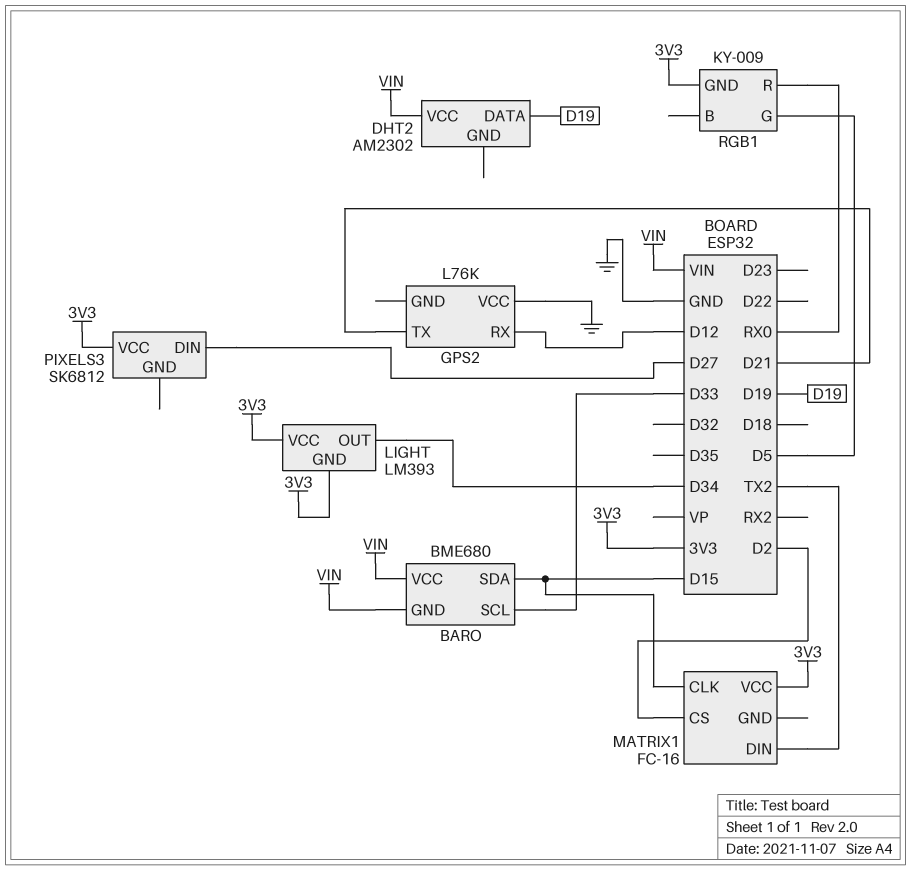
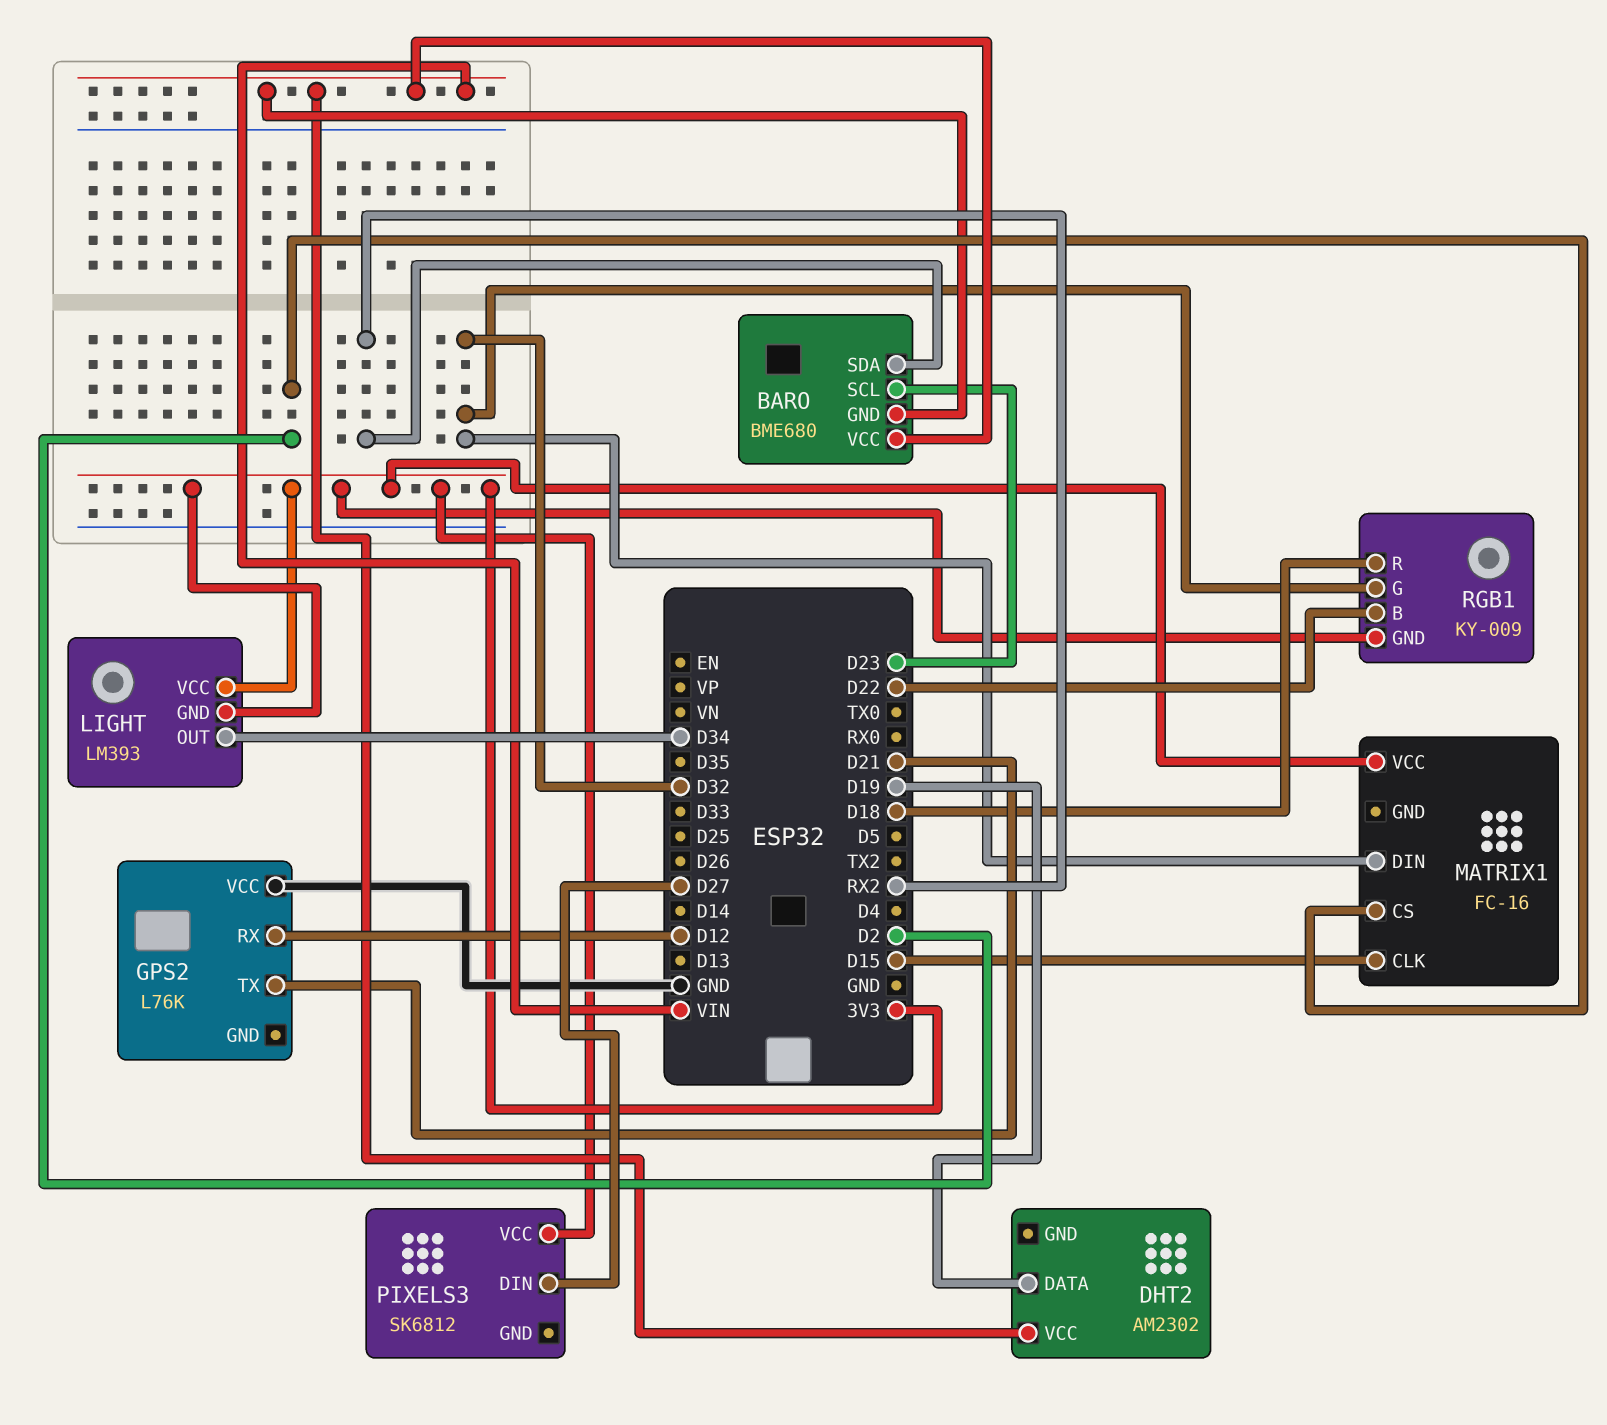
BARO pin SCL: D33 -> D23
BARO pin SDA: D15 -> RX2
MATRIX1 pin DIN: TX2 -> D32
RGB1 pin B: none -> D22
RGB1 pin G: D5 -> D32
RGB1 pin R: RX0 -> D18

